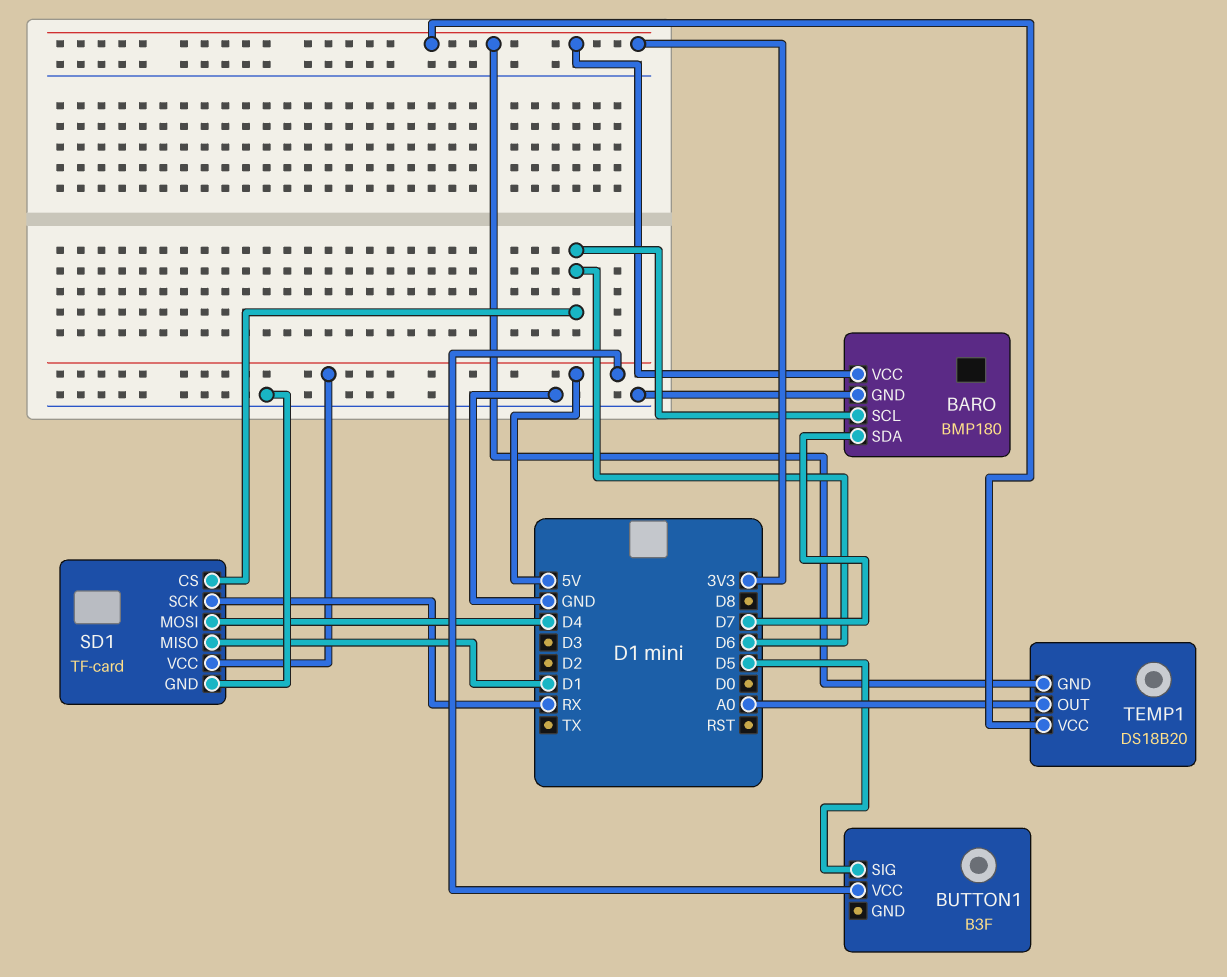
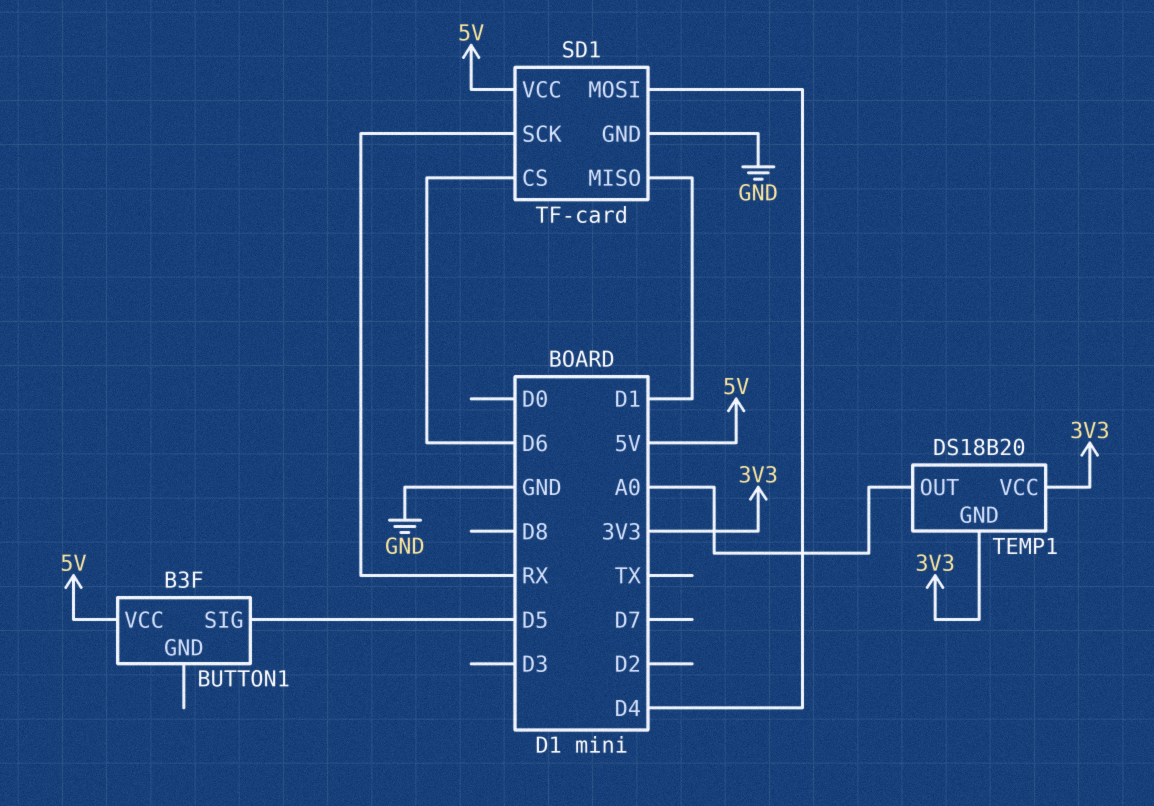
BARO: BMP180 -> none
BARO pin GND: GND -> none
BARO pin SCL: D6 -> none
BARO pin SDA: D7 -> none
BARO pin VCC: 3V3 -> none

